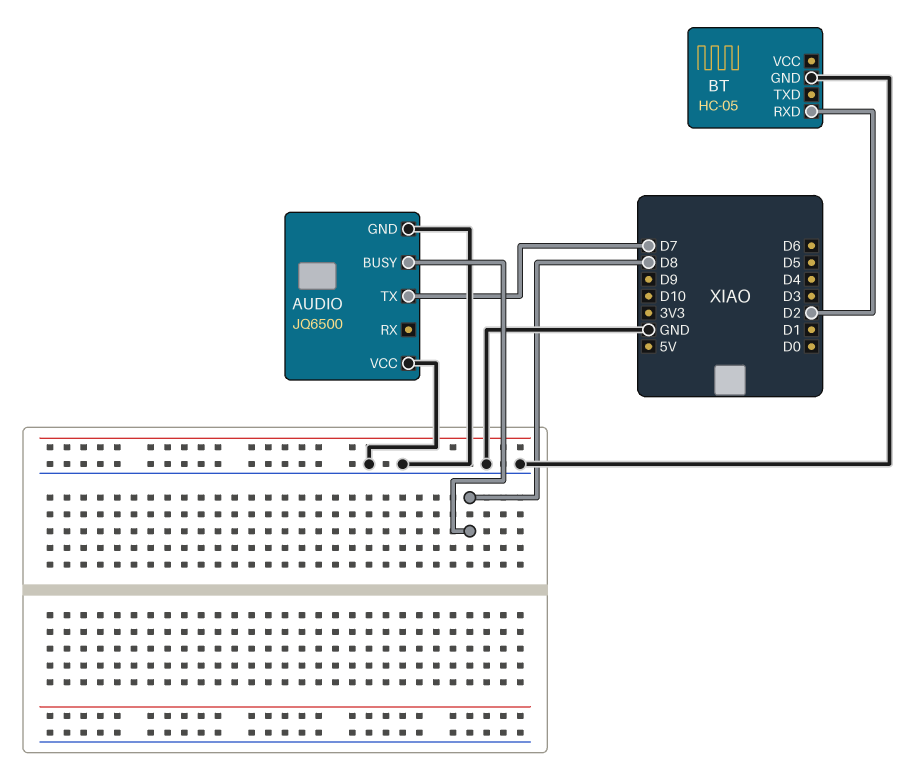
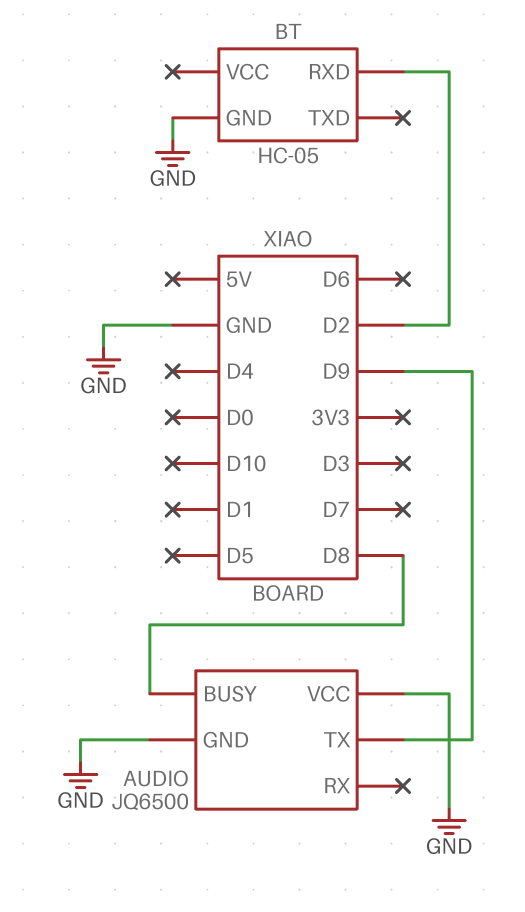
AUDIO pin TX: D7 -> D9

